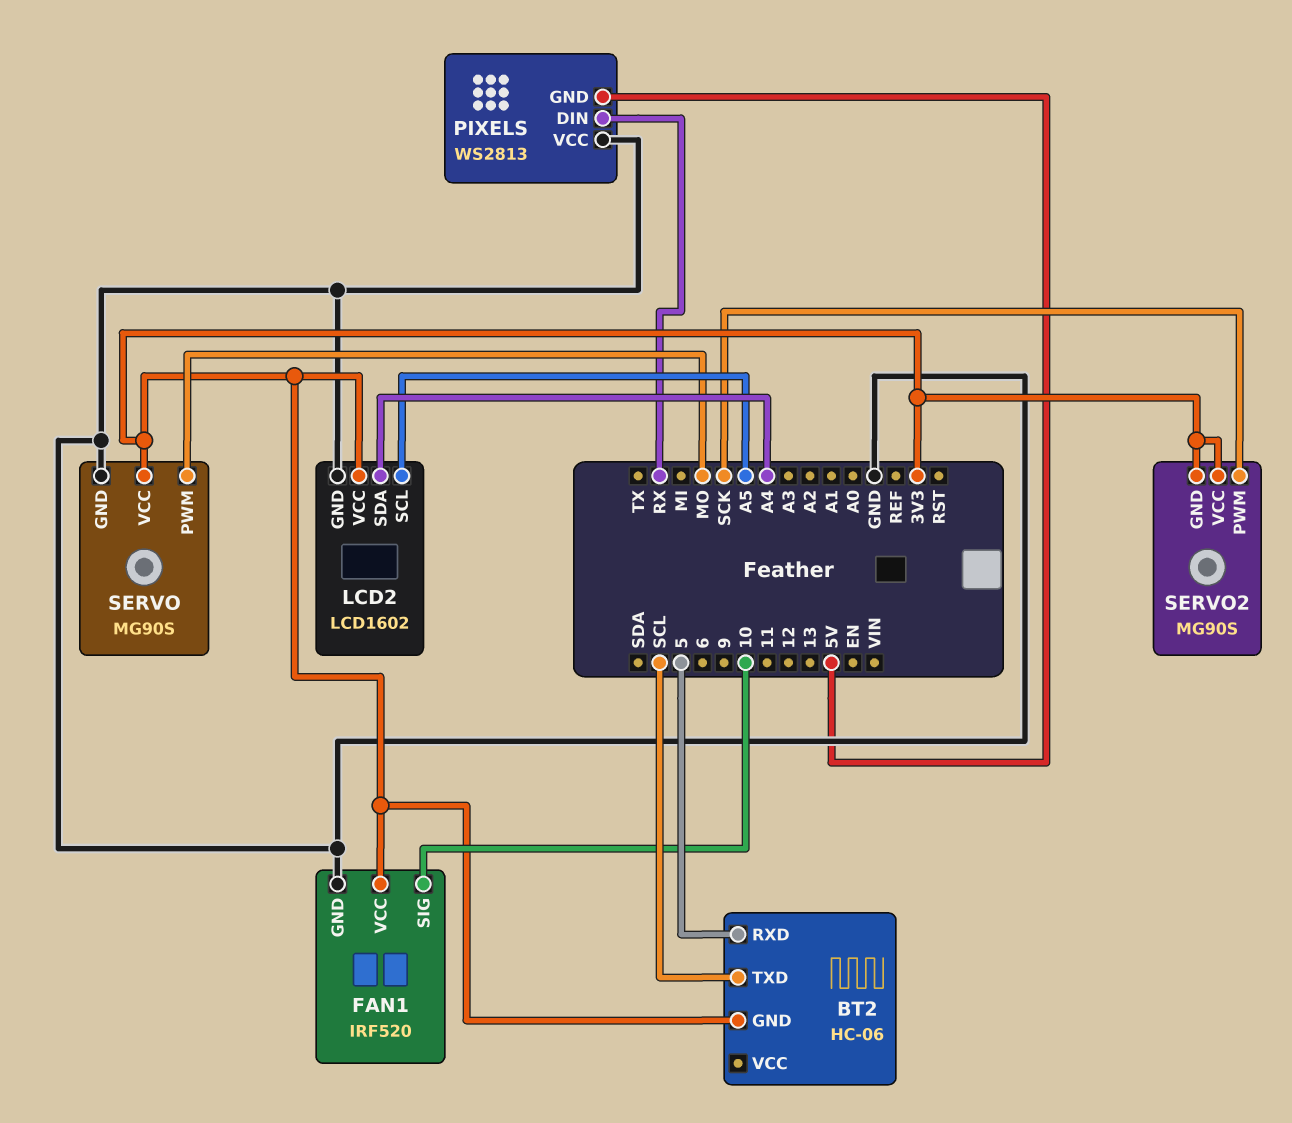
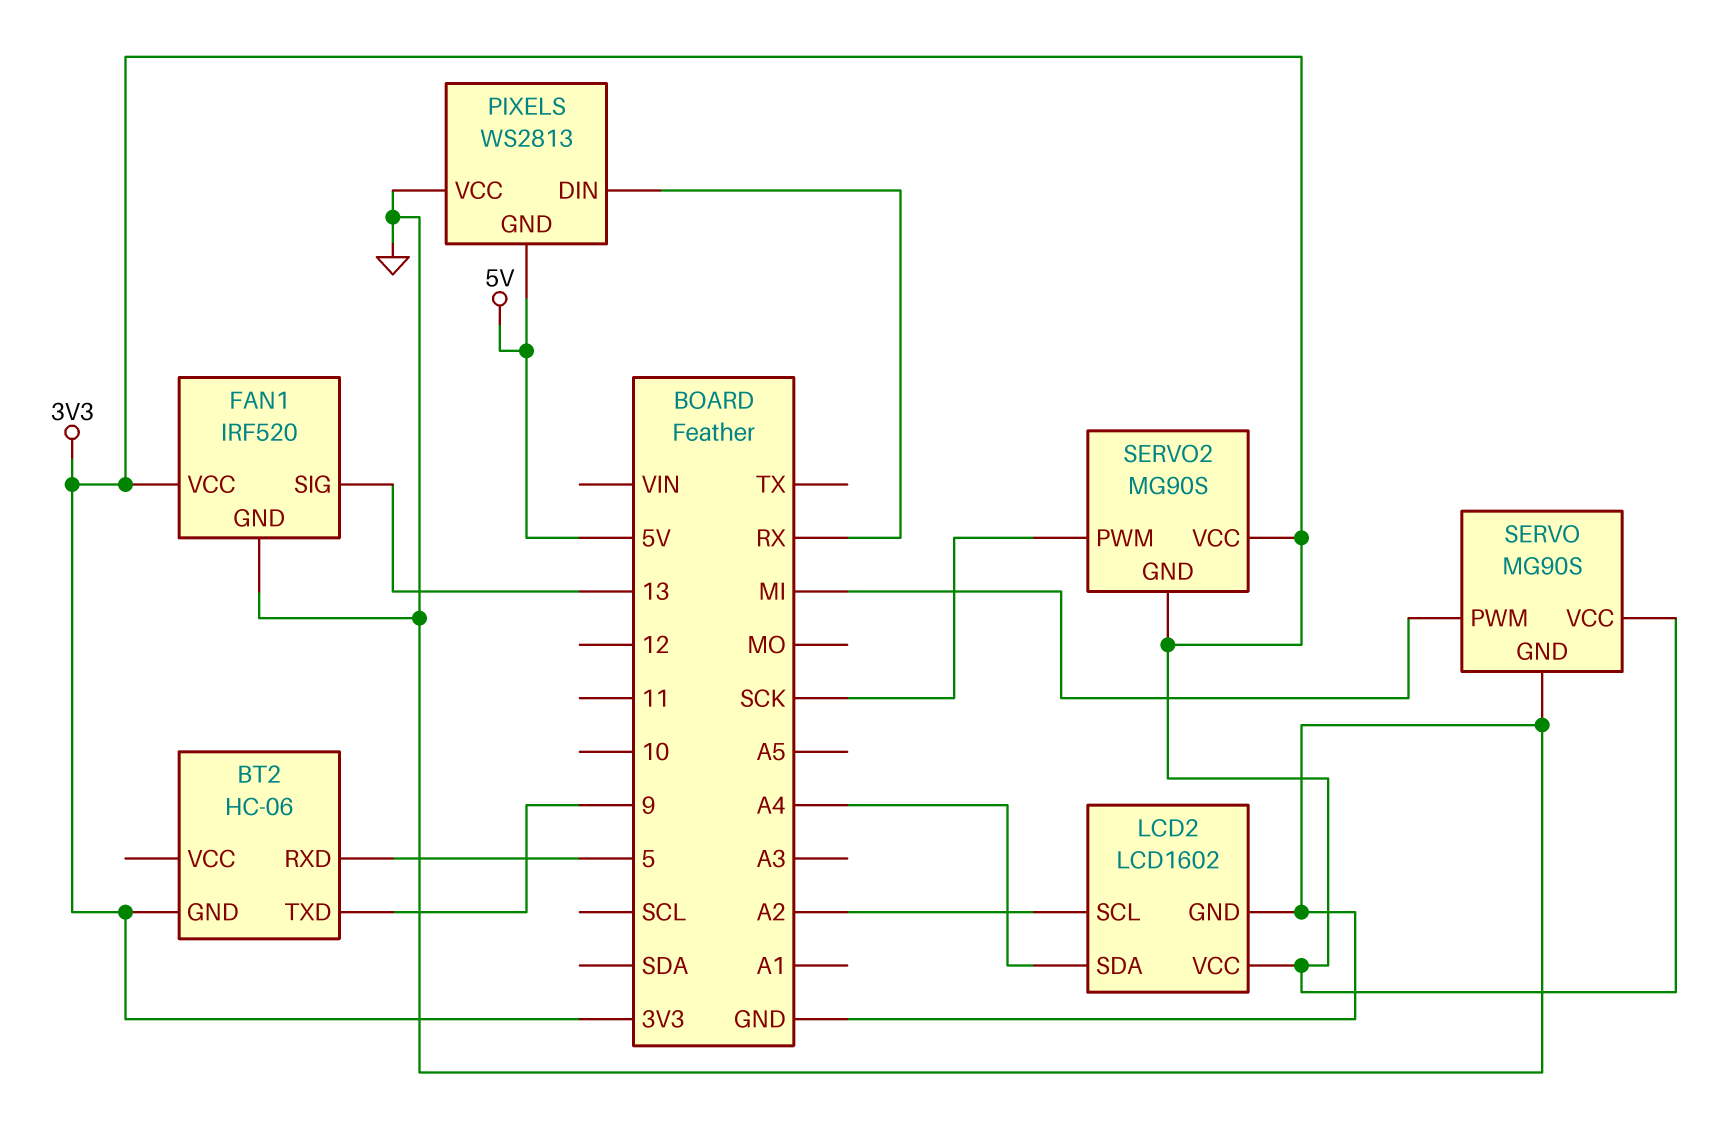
BT2 pin TXD: SCL -> 9
FAN1 pin SIG: 10 -> 13
LCD2 pin SCL: A5 -> A2
SERVO pin PWM: MO -> MI

